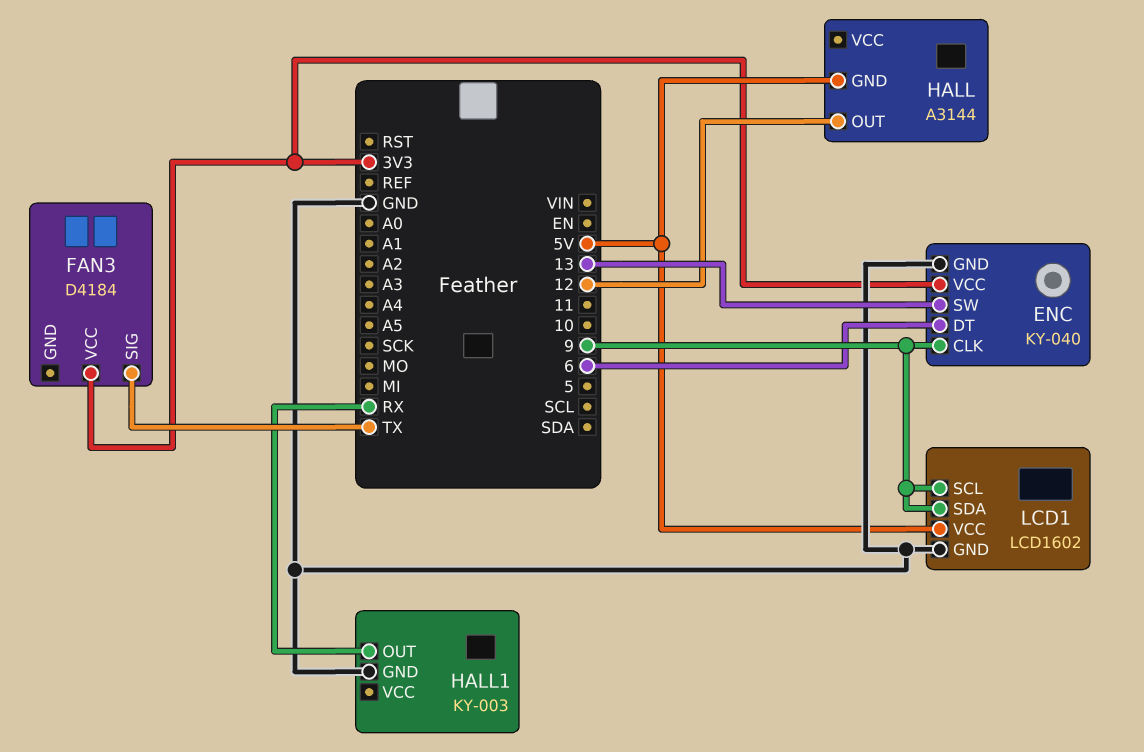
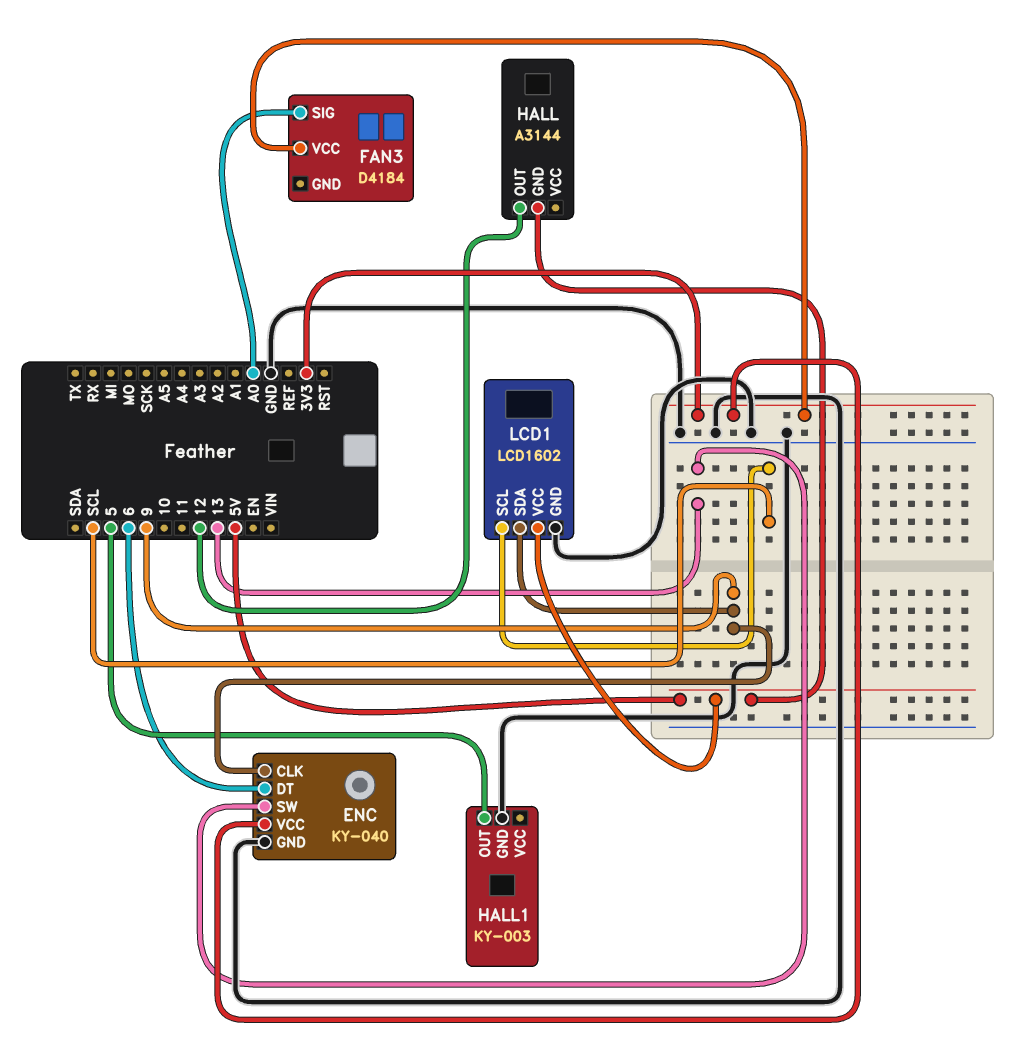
FAN3 pin SIG: TX -> A0
HALL1 pin OUT: RX -> 5
LCD1 pin SCL: 9 -> SCL

